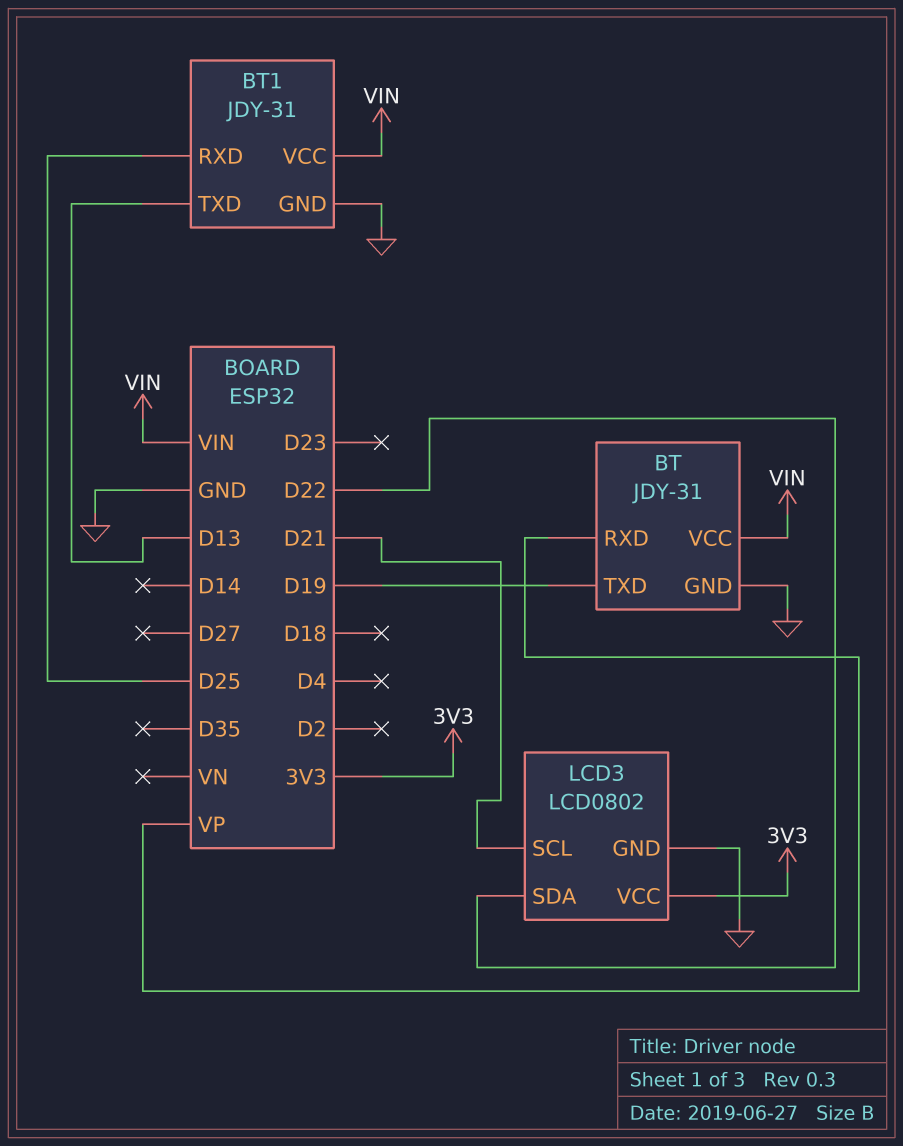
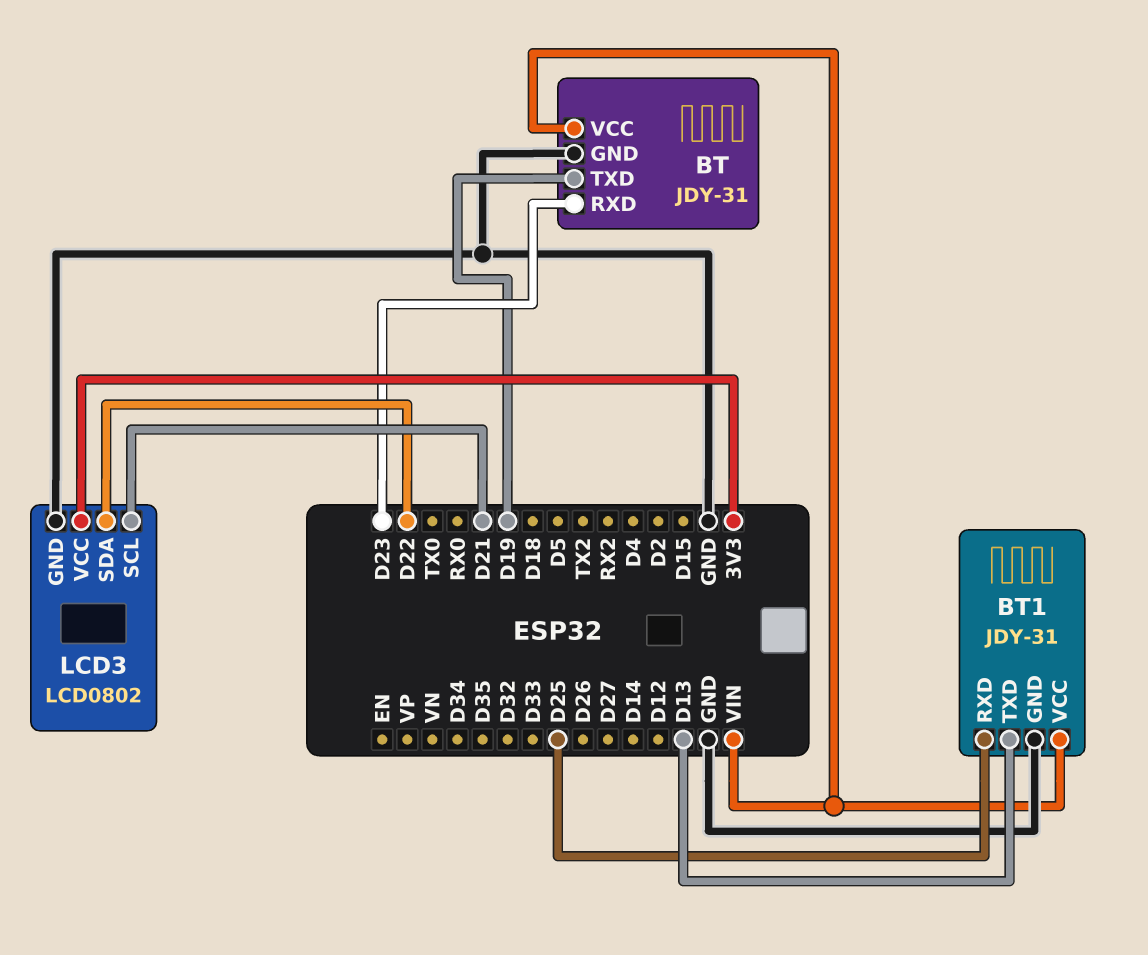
BT pin RXD: VP -> D23

